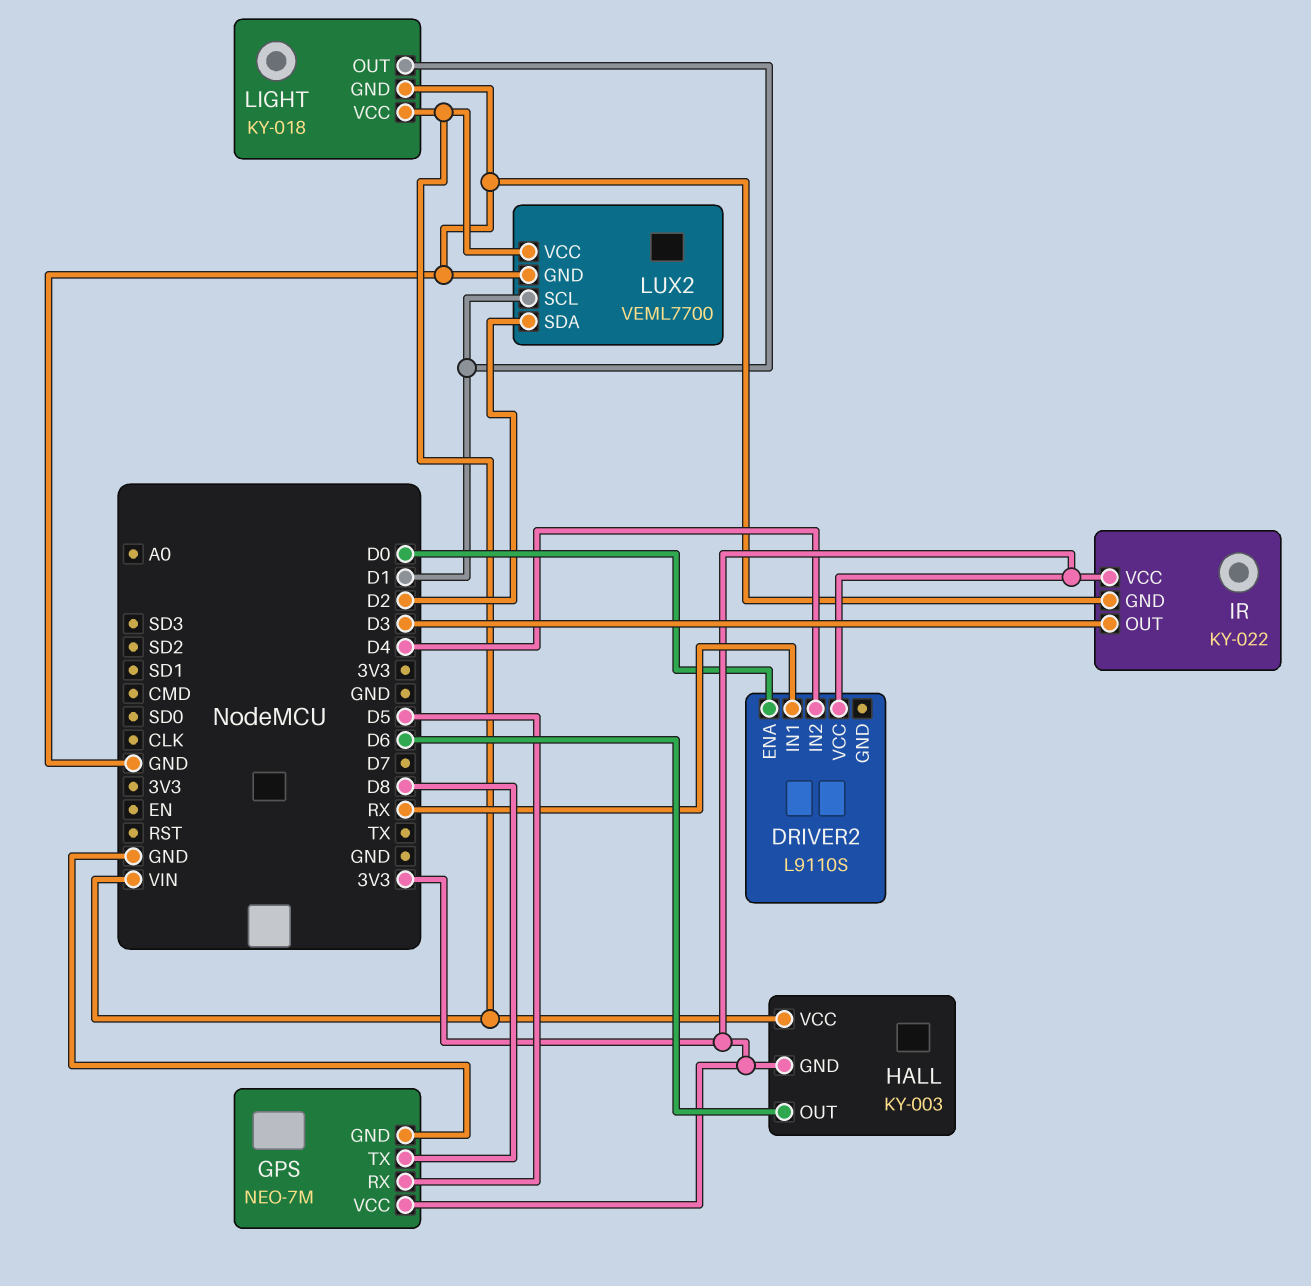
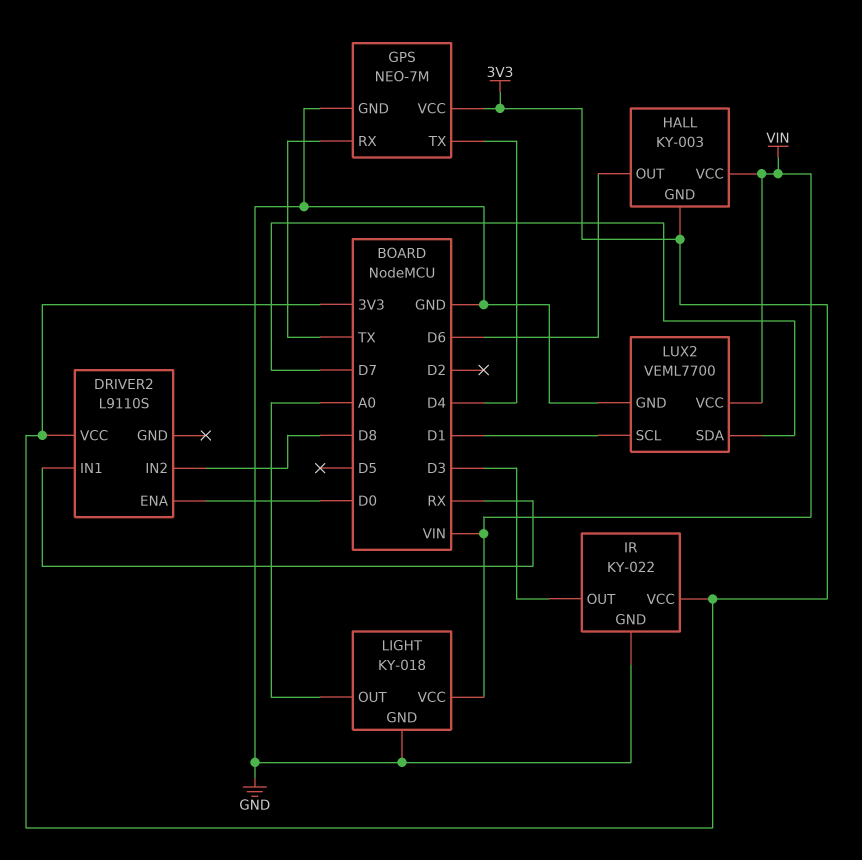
DRIVER2 pin IN2: D4 -> D8
GPS pin RX: D5 -> TX
GPS pin TX: D8 -> D4
LIGHT pin OUT: D1 -> A0
LUX2 pin SDA: D2 -> D7

